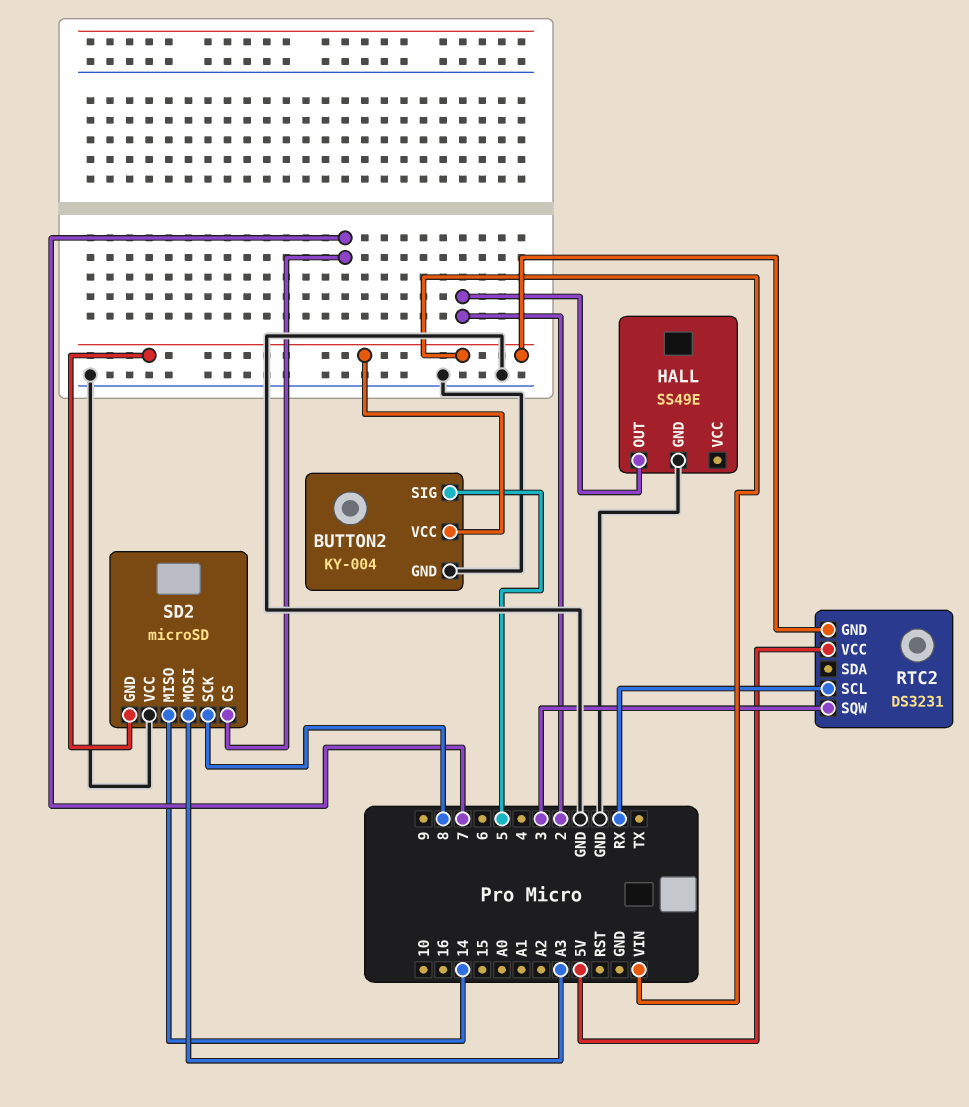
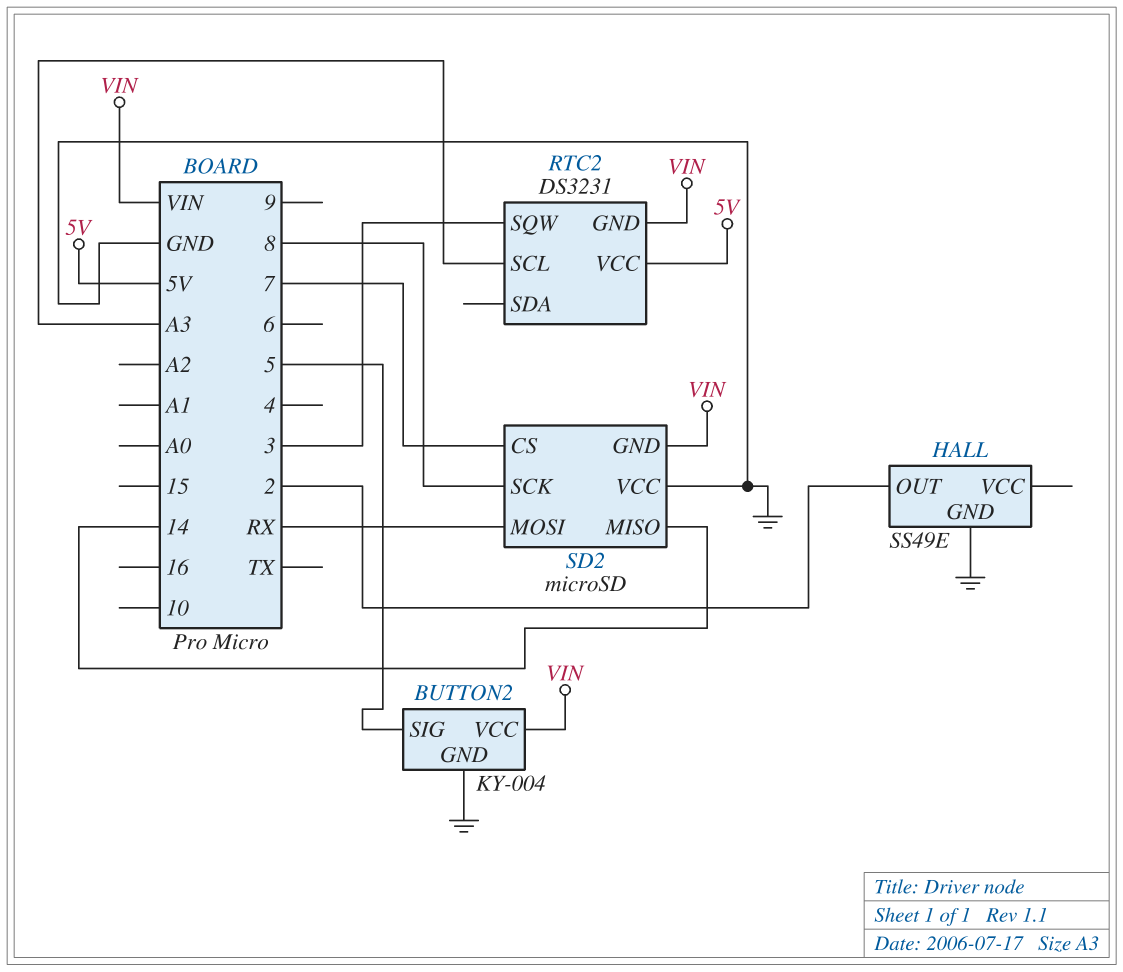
RTC2 pin SCL: RX -> A3
SD2 pin MOSI: A3 -> RX

